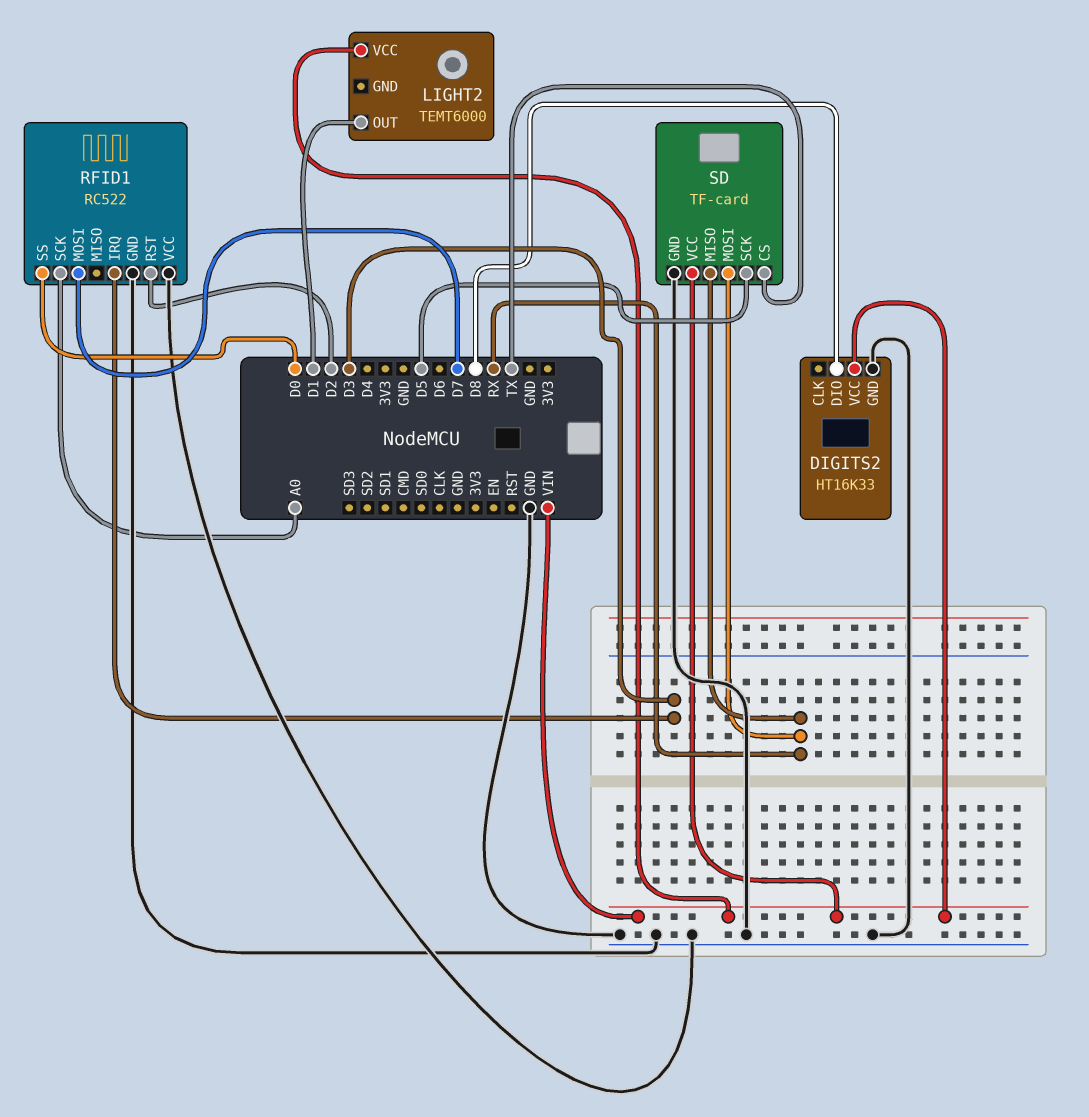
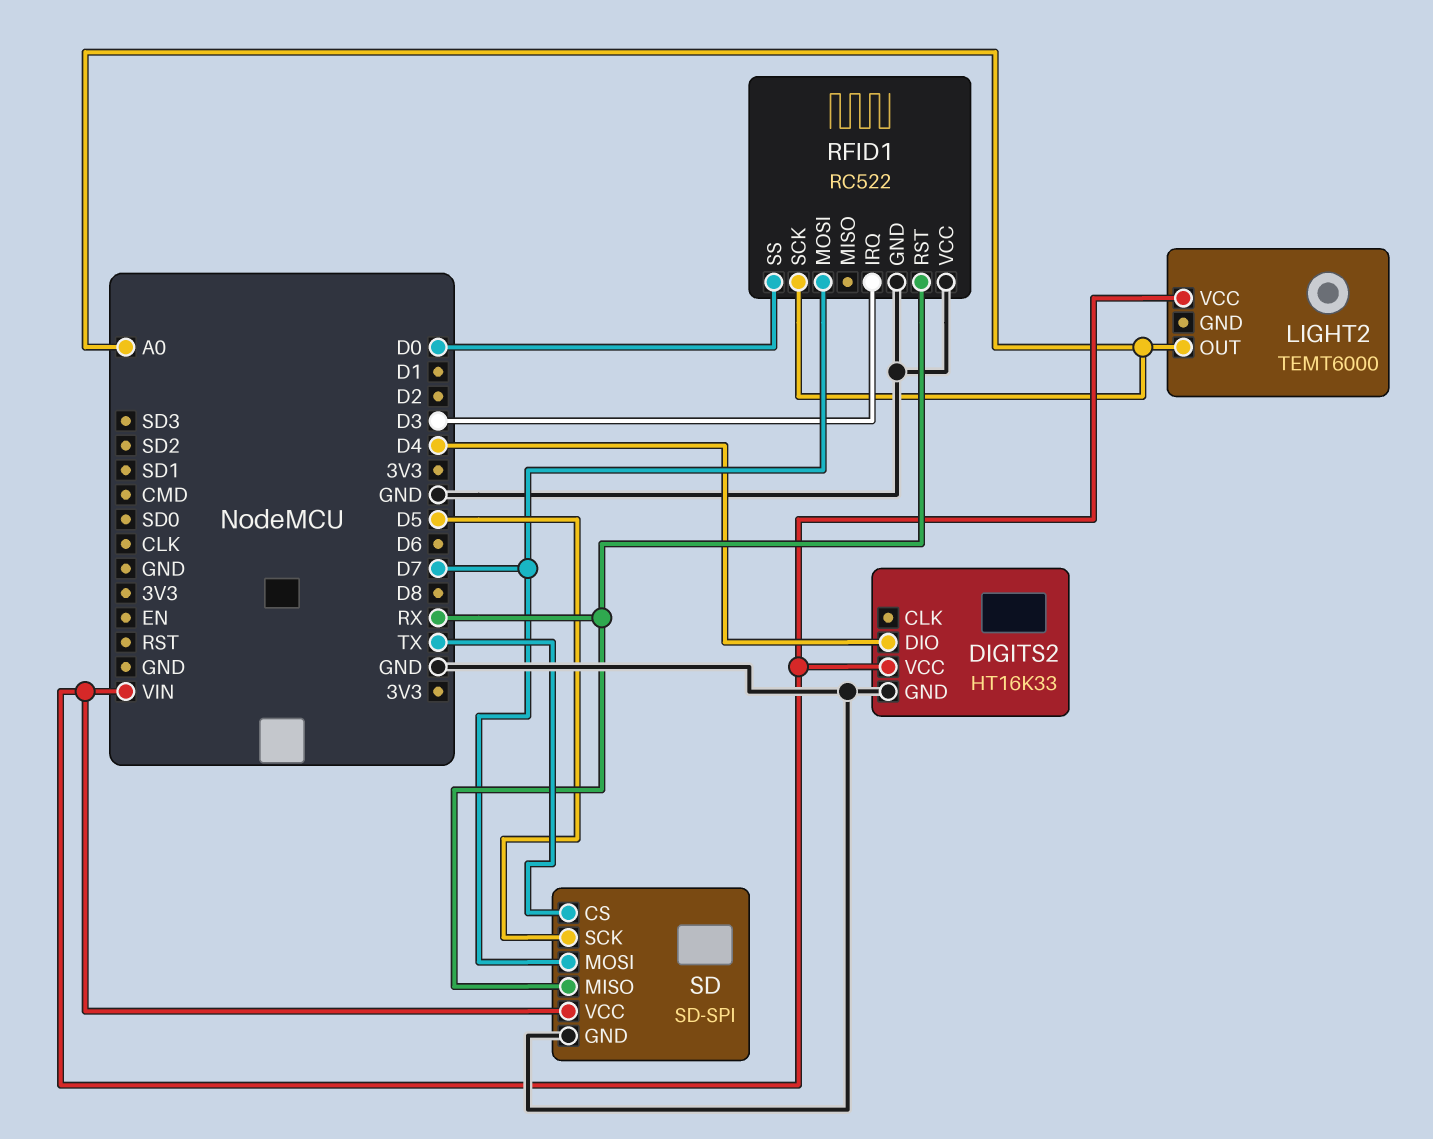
DIGITS2 pin DIO: D8 -> D4
LIGHT2 pin OUT: D1 -> A0
RFID1 pin RST: D2 -> RX
SD: TF-card -> SD-SPI
SD pin MOSI: RX -> D7

